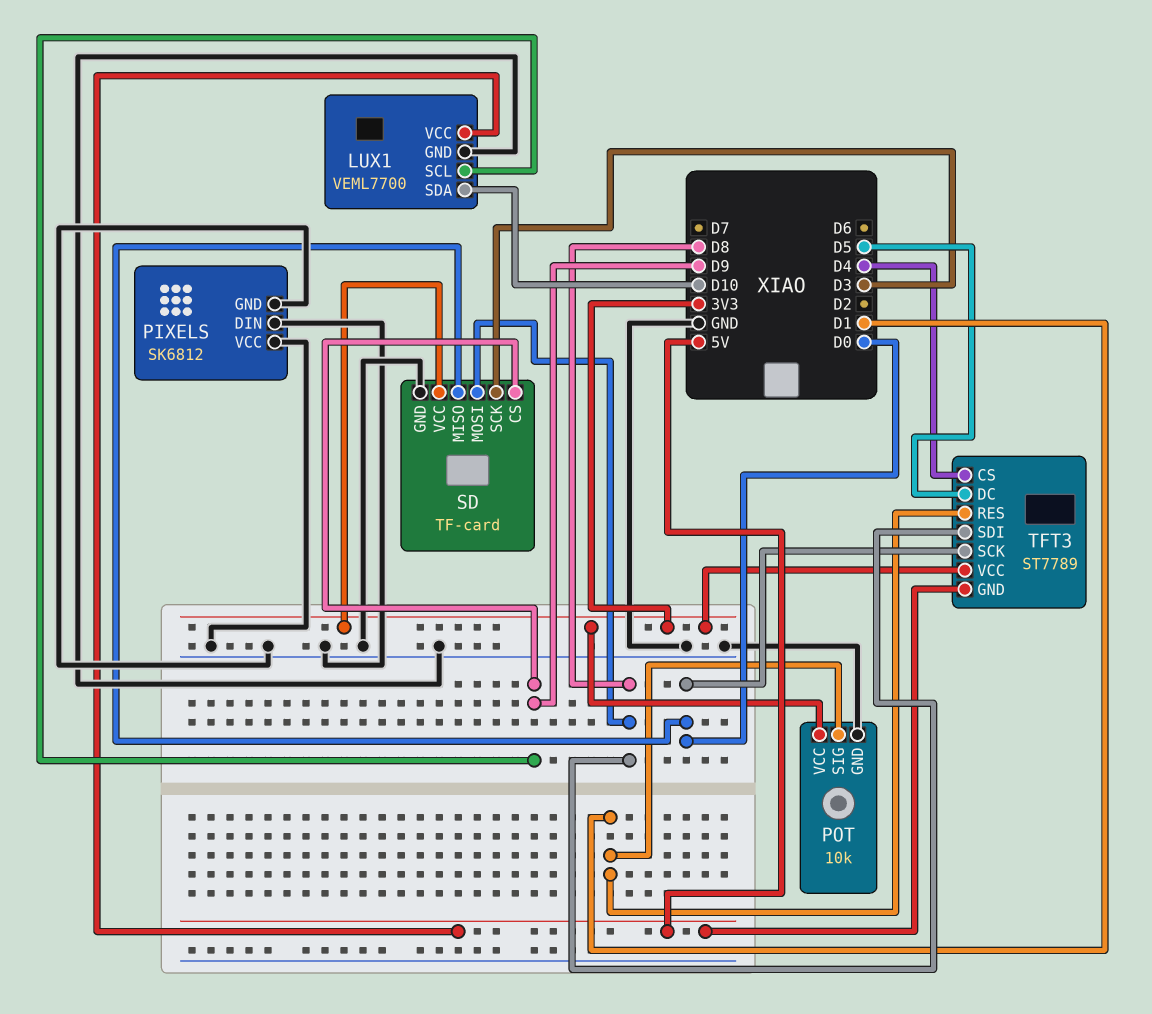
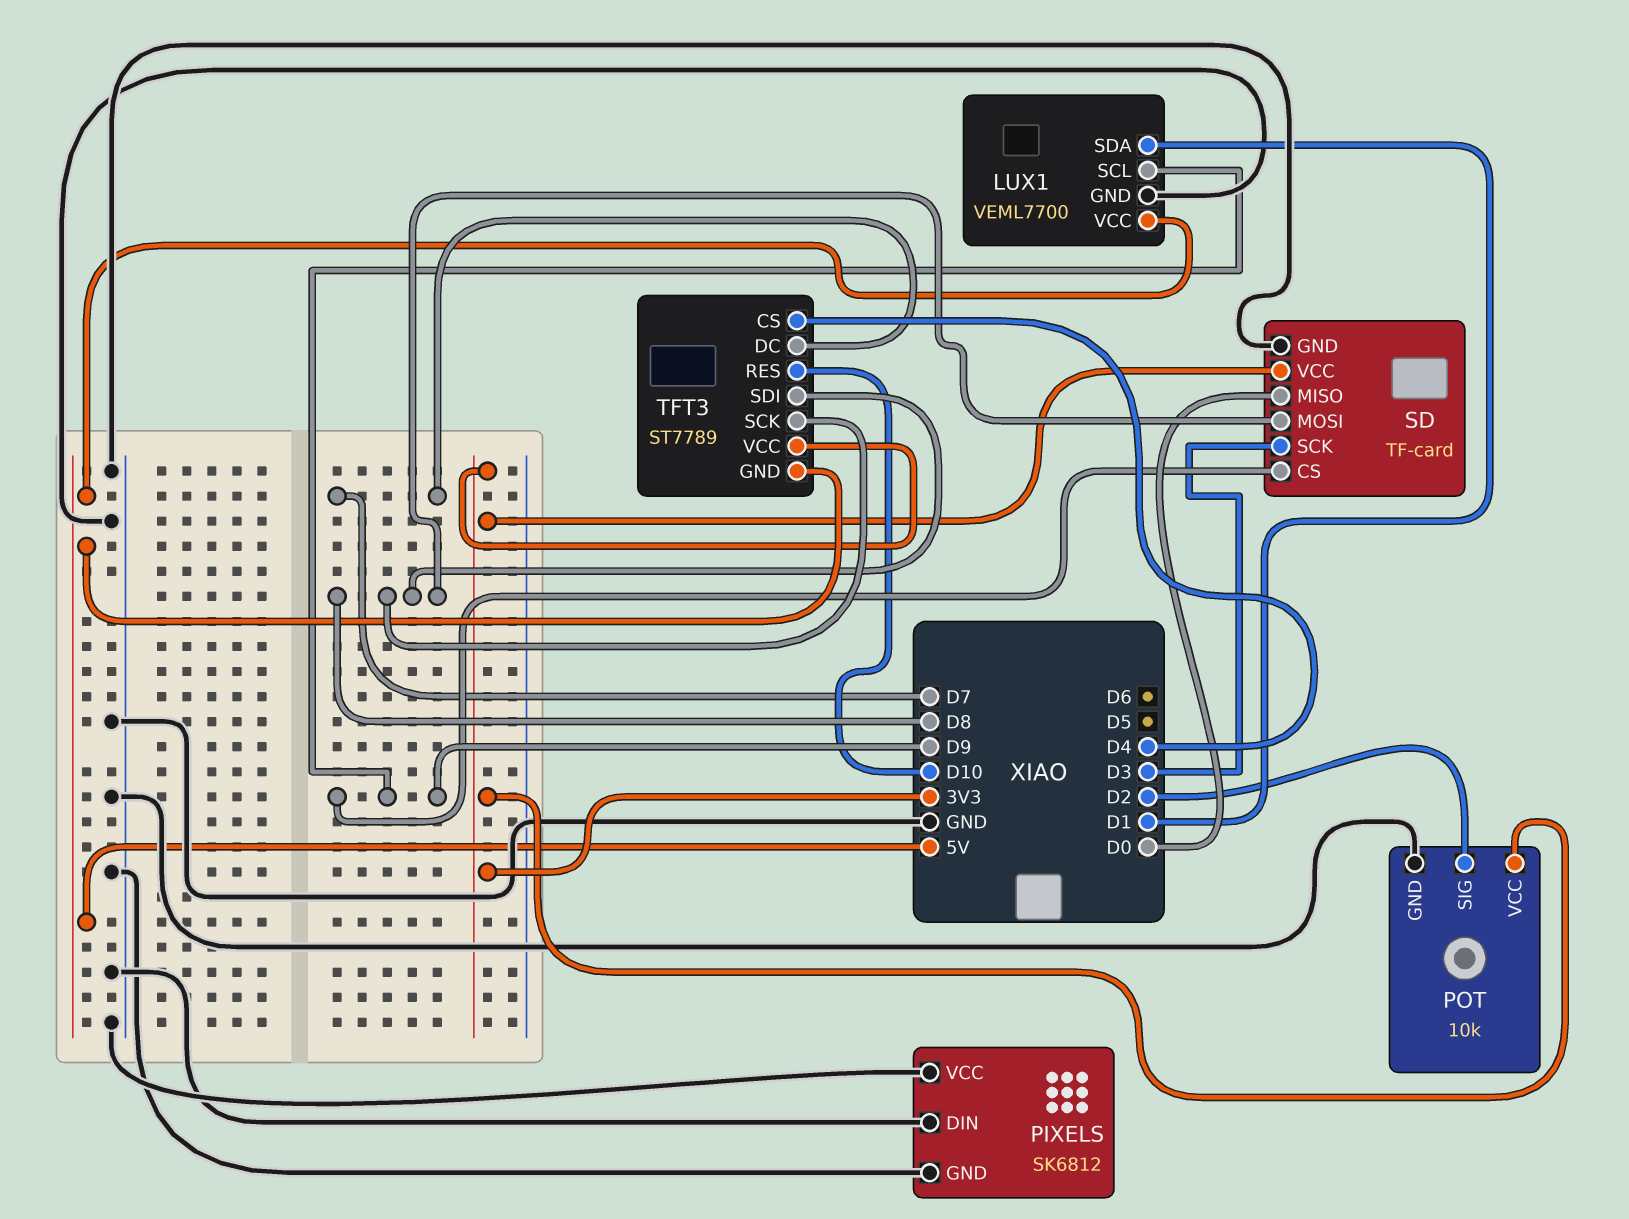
LUX1 pin SDA: D10 -> D1
POT pin SIG: D1 -> D2
TFT3 pin DC: D5 -> D7
TFT3 pin RES: D1 -> D10
TFT3 pin SCK: D0 -> D8

